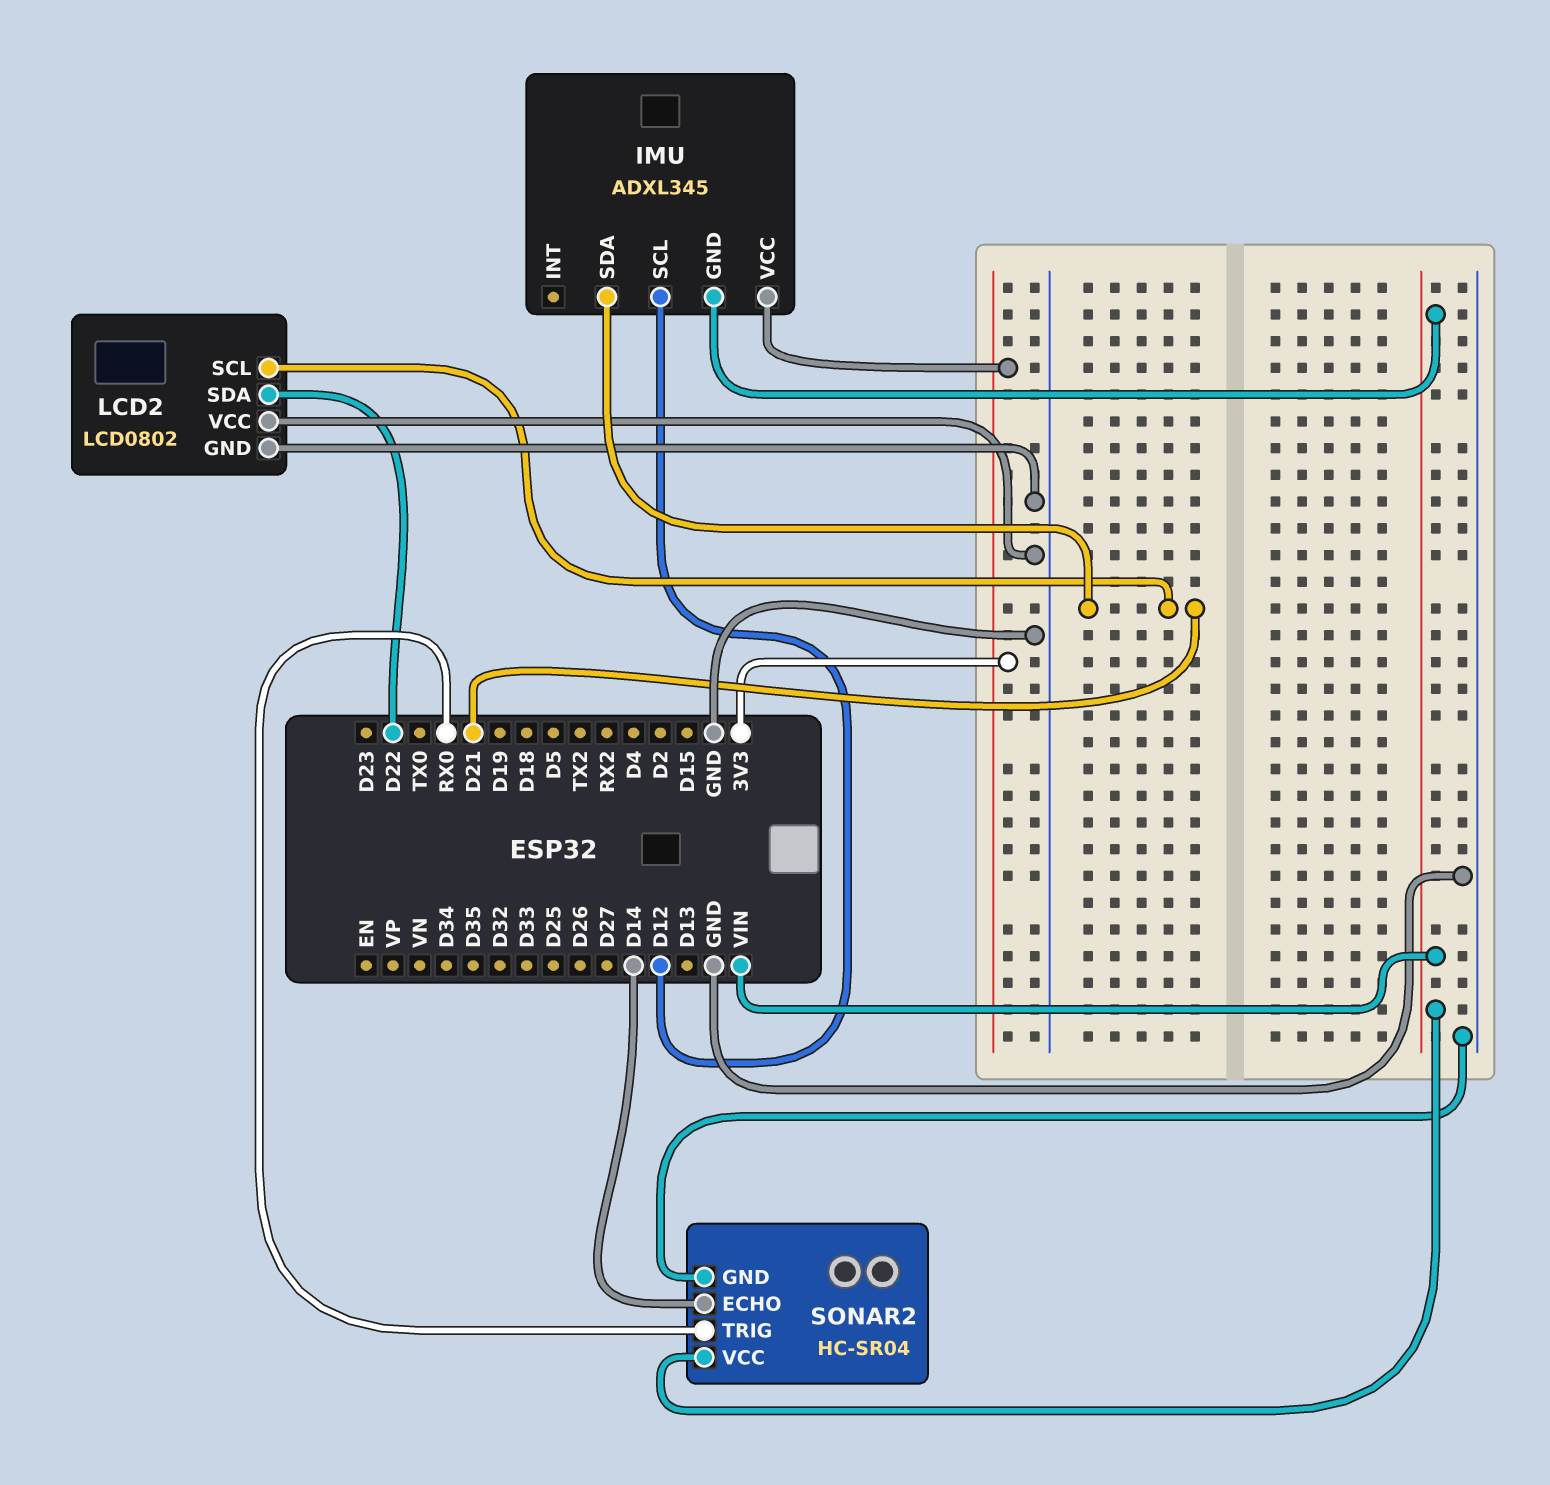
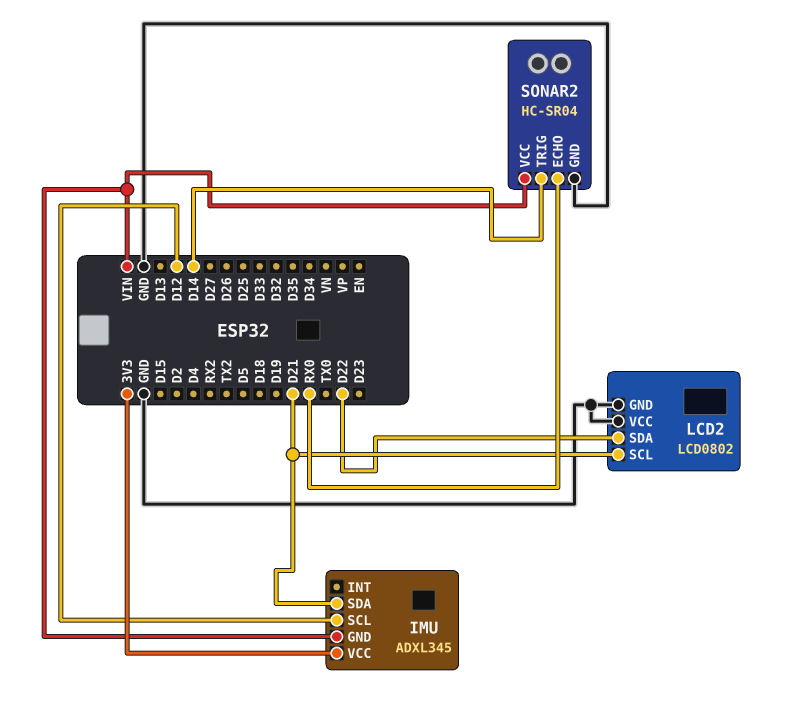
SONAR2 pin ECHO: D14 -> RX0
SONAR2 pin TRIG: RX0 -> D14

